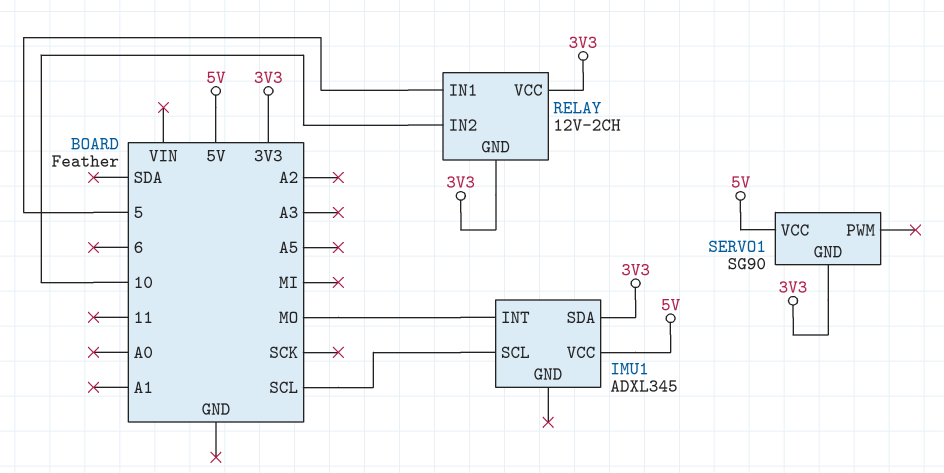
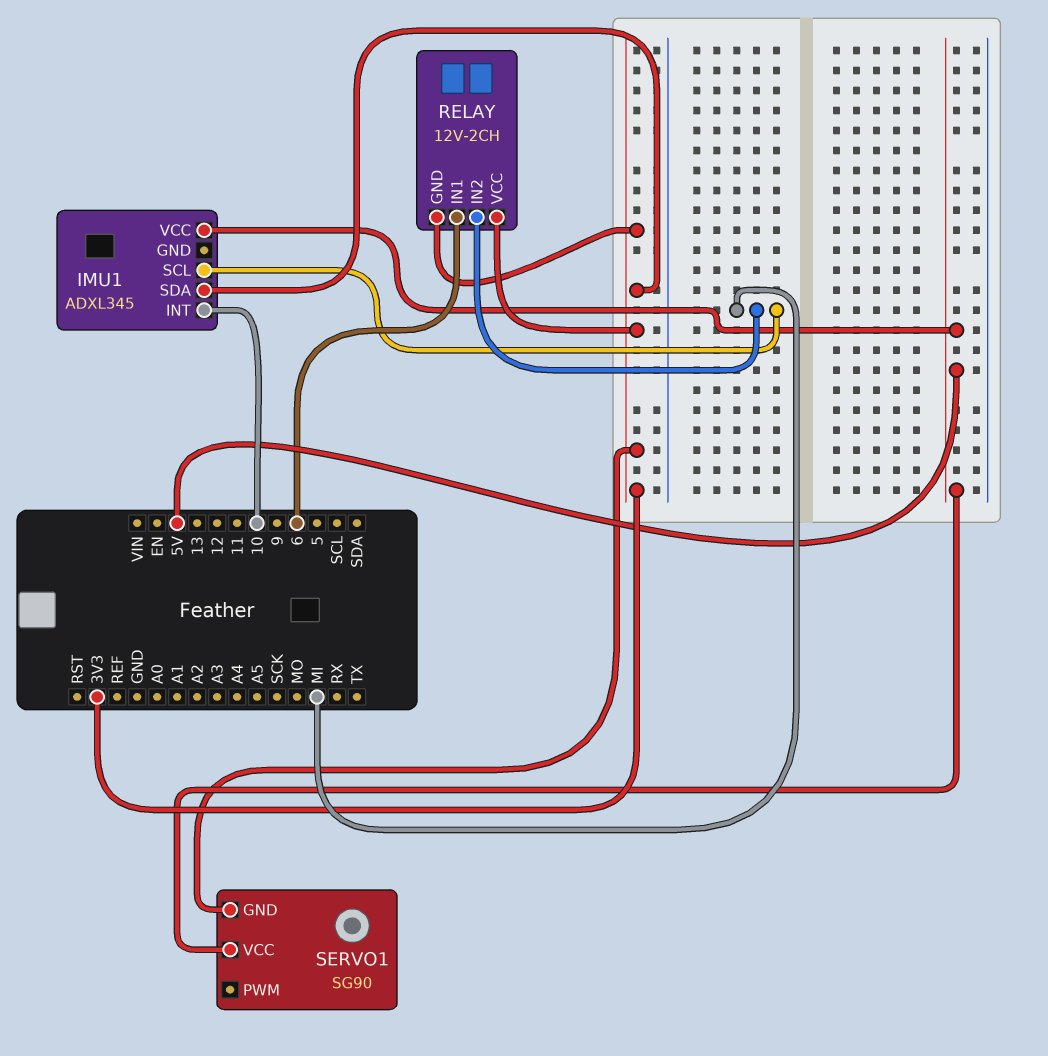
IMU1 pin INT: MO -> 10
IMU1 pin SCL: SCL -> MI
RELAY pin IN1: 5 -> 6
RELAY pin IN2: 10 -> MI

